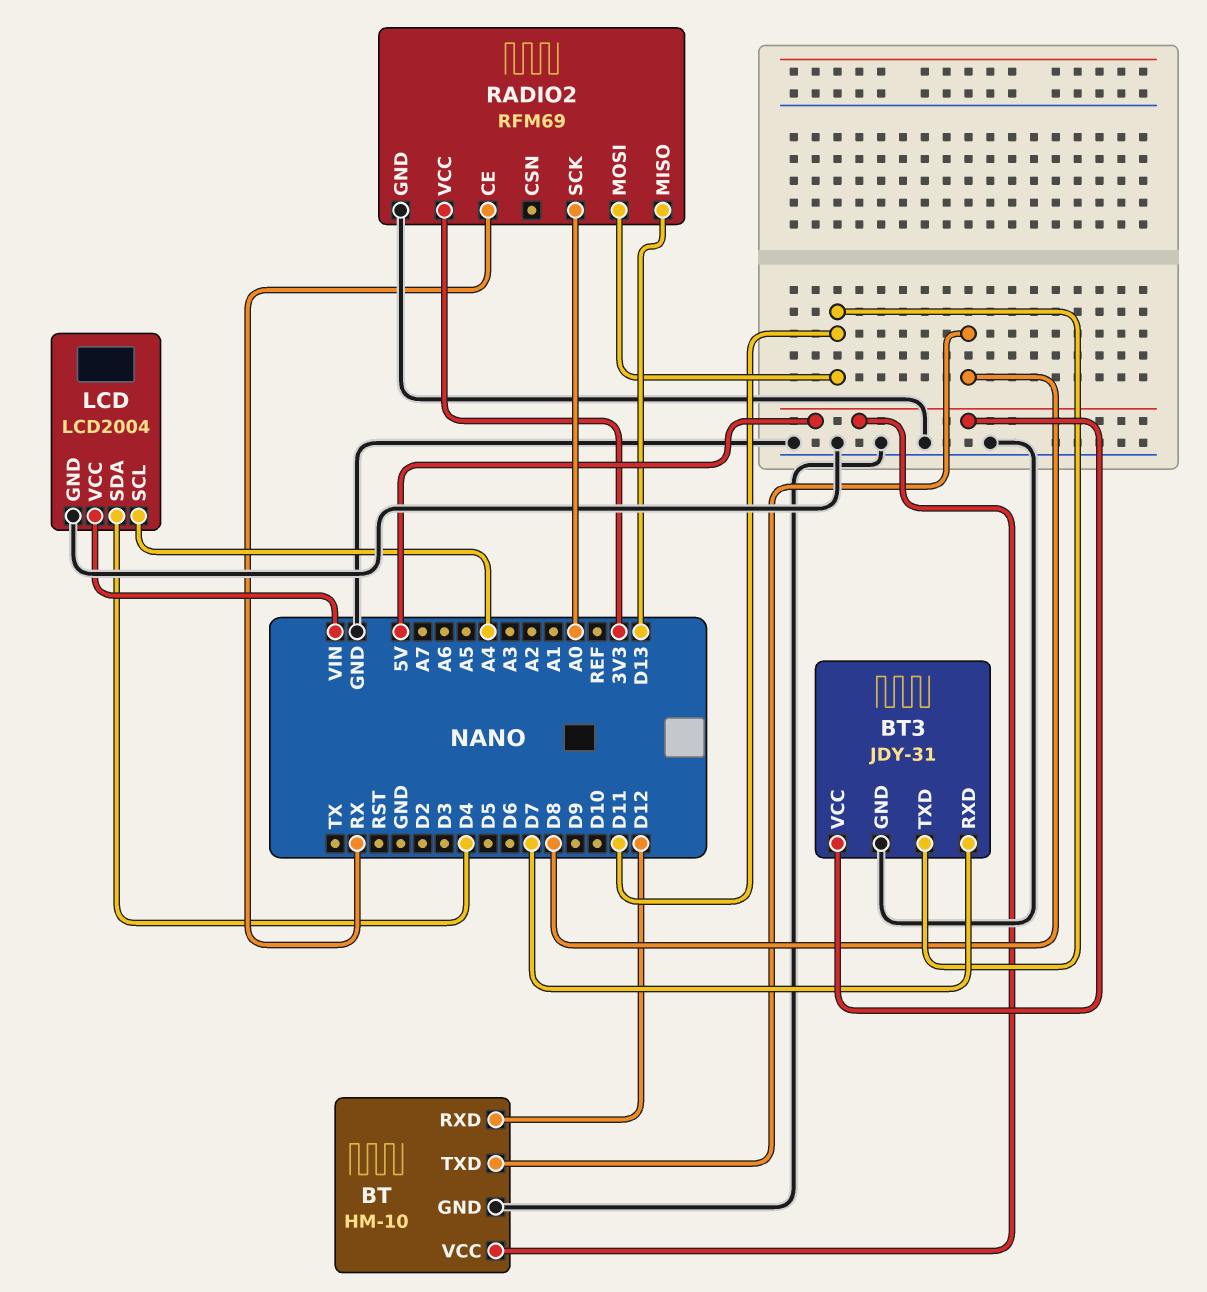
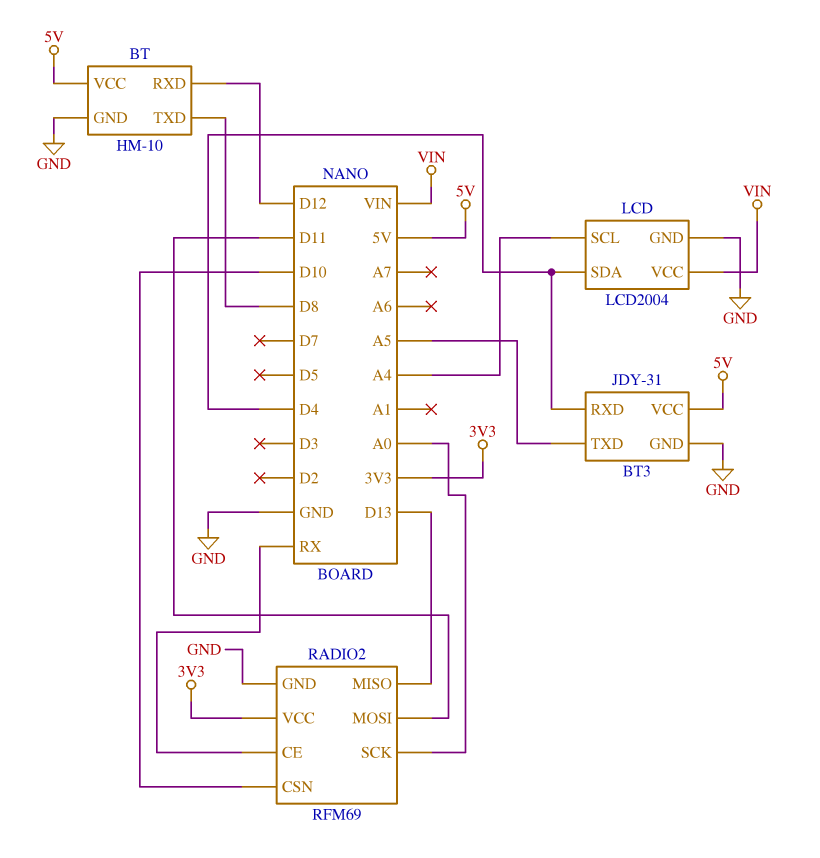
BT3 pin RXD: D7 -> D4
BT3 pin TXD: D11 -> A5
RADIO2 pin CSN: none -> D10

